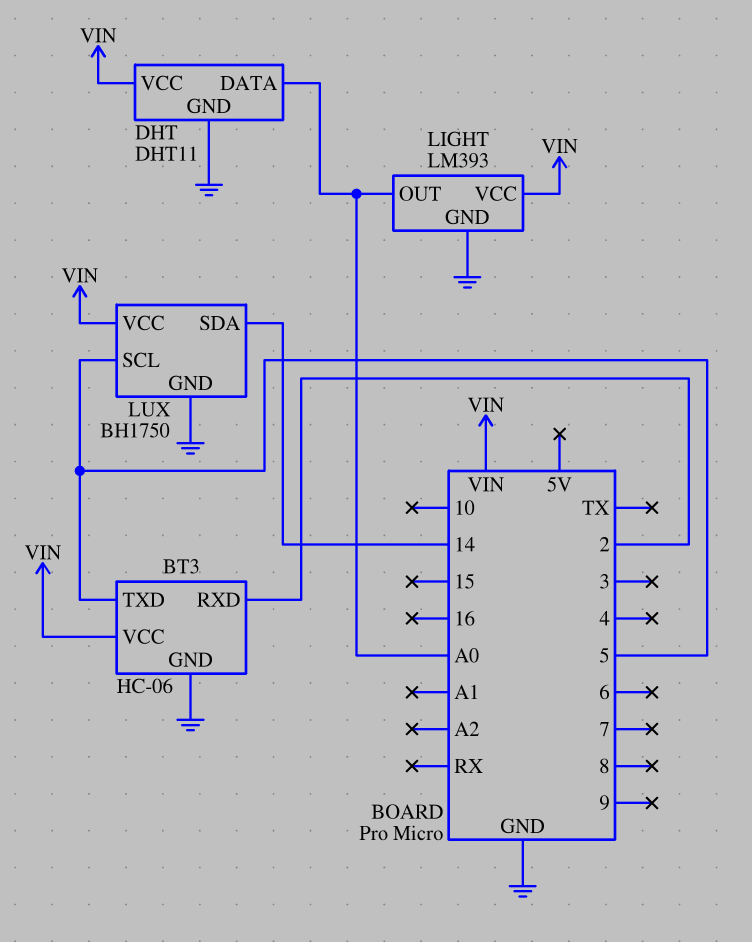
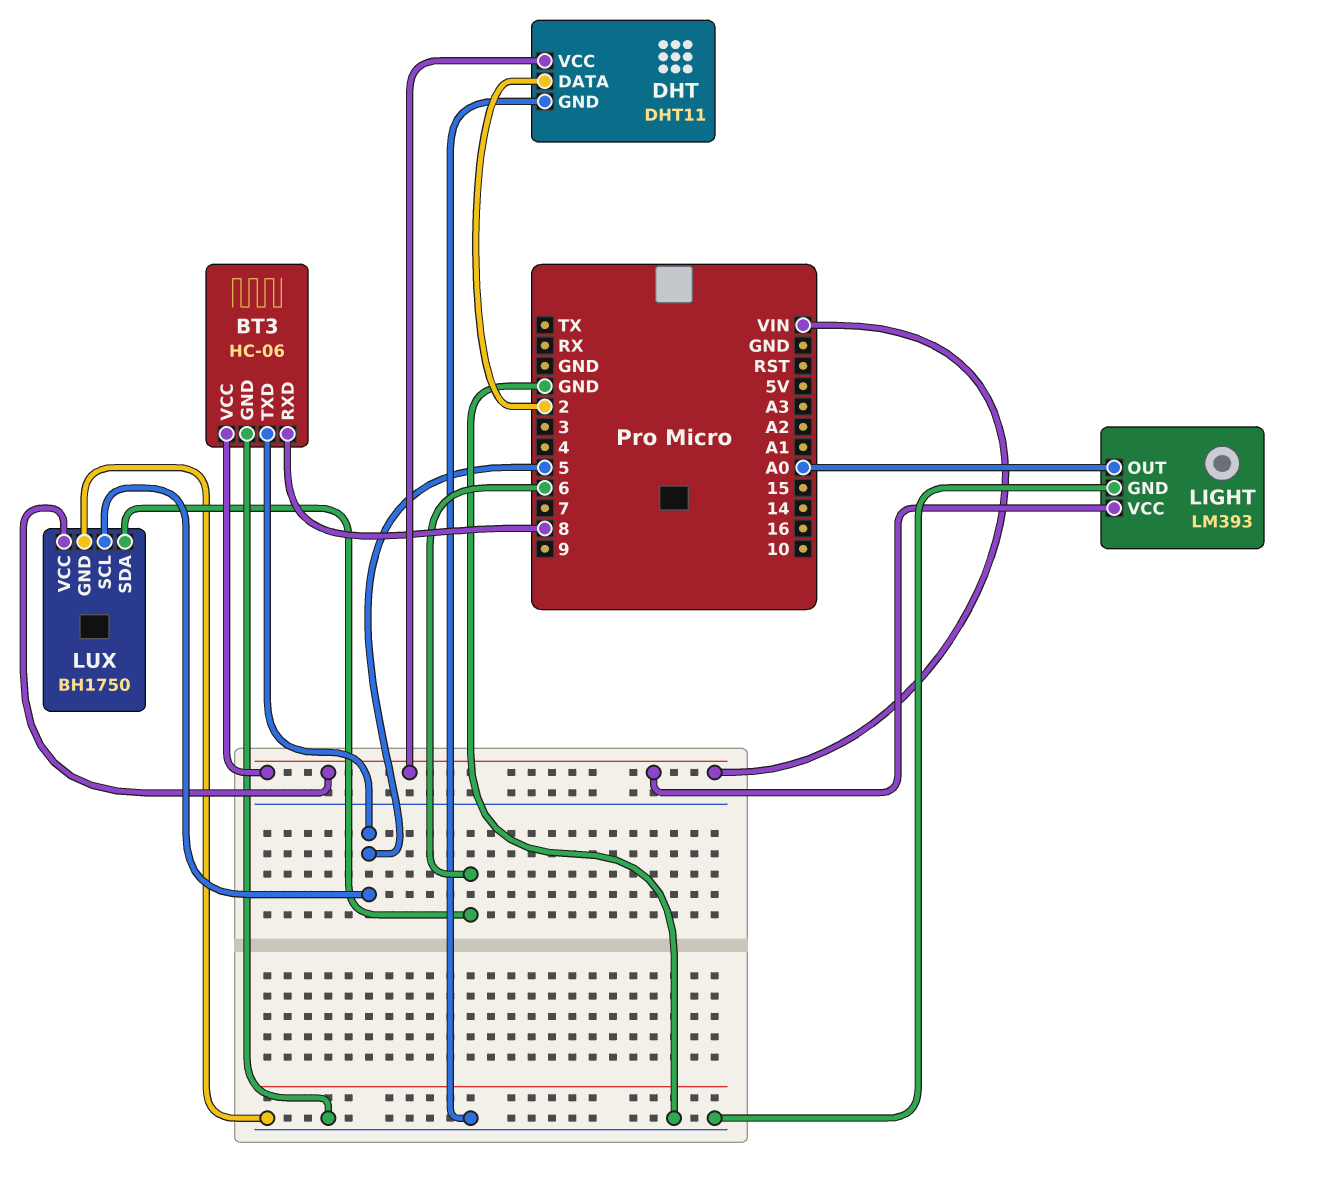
BT3 pin RXD: 2 -> 8
DHT pin DATA: A0 -> 2
LUX pin SDA: 14 -> 6

